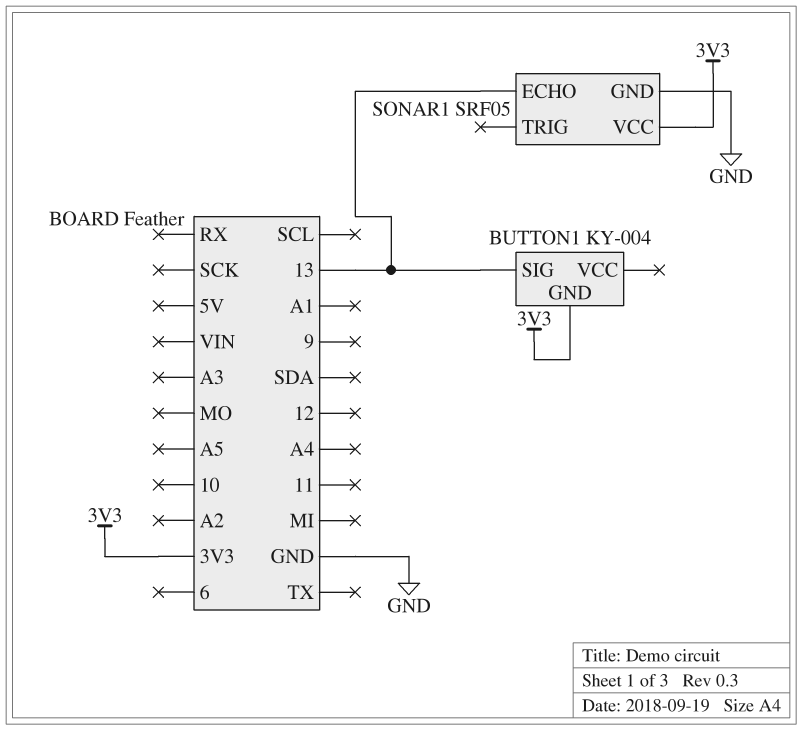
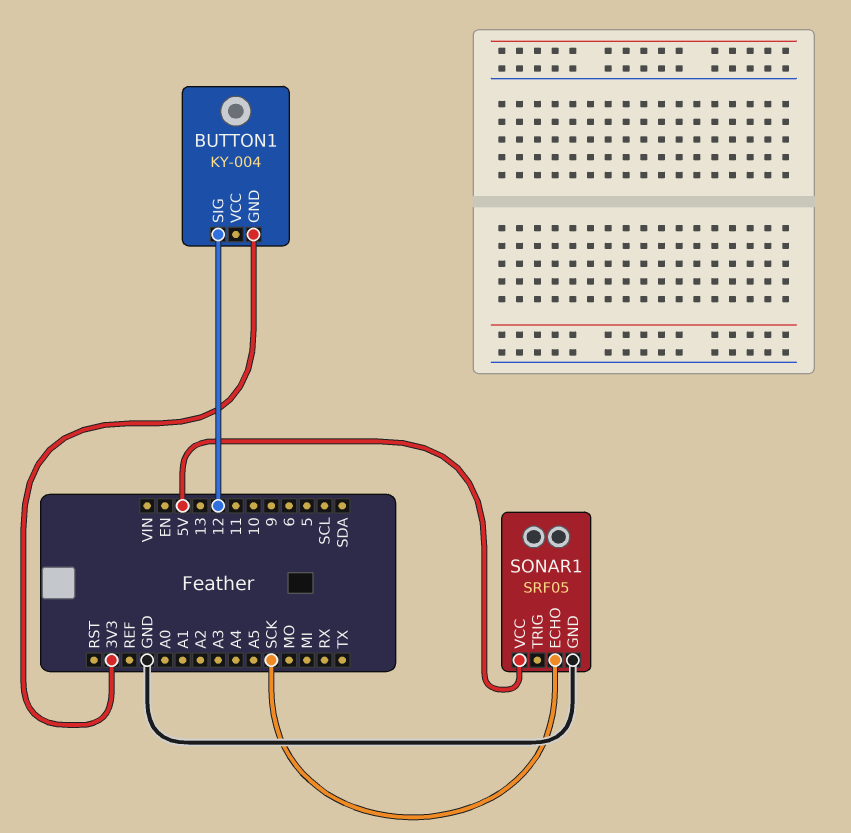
BUTTON1 pin SIG: 13 -> 12
SONAR1 pin ECHO: 13 -> SCK
SONAR1 pin VCC: 3V3 -> 5V

